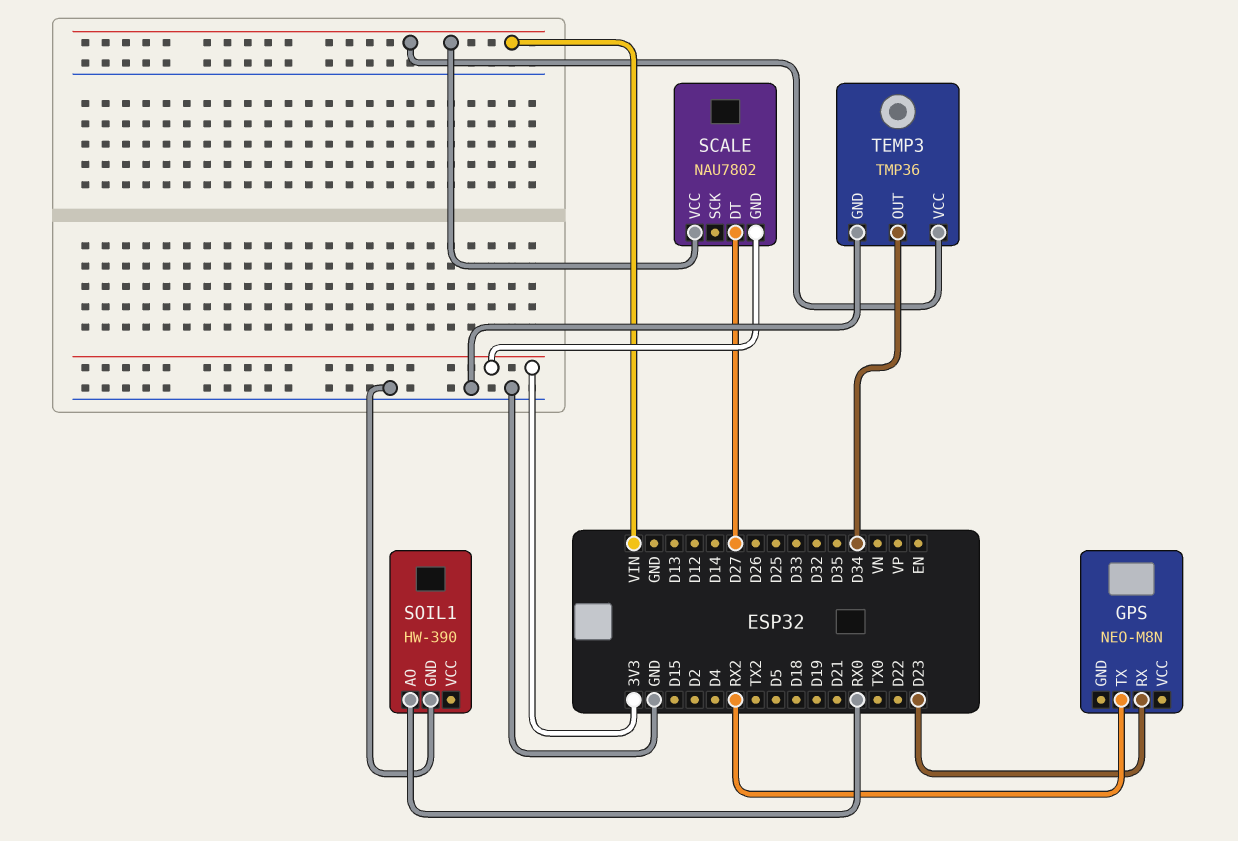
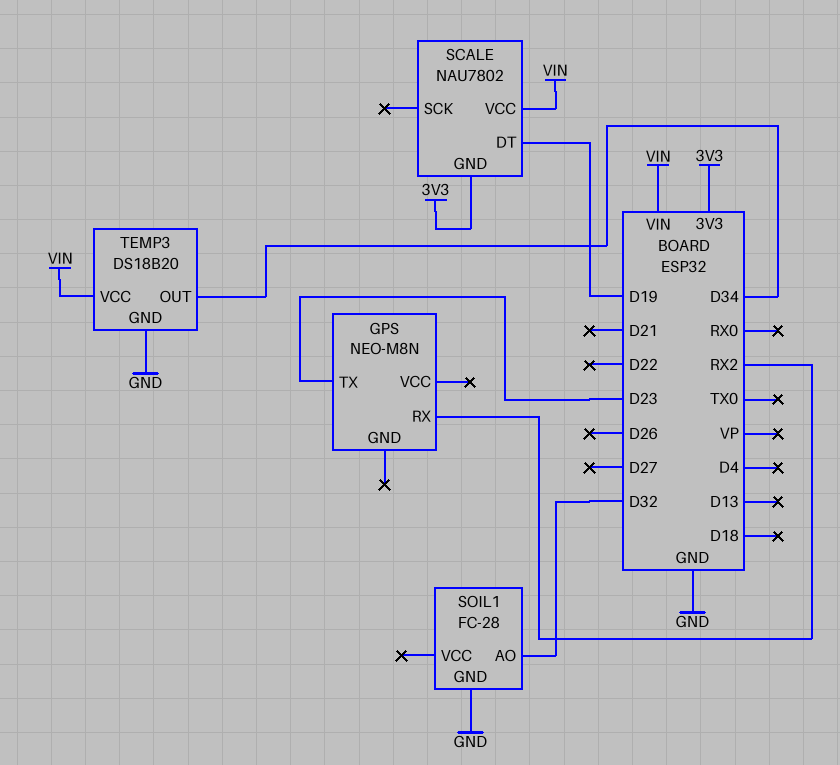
GPS pin RX: D23 -> RX2
GPS pin TX: RX2 -> D23
SCALE pin DT: D27 -> D19
SOIL1: HW-390 -> FC-28
SOIL1 pin AO: RX0 -> D32
TEMP3: TMP36 -> DS18B20

